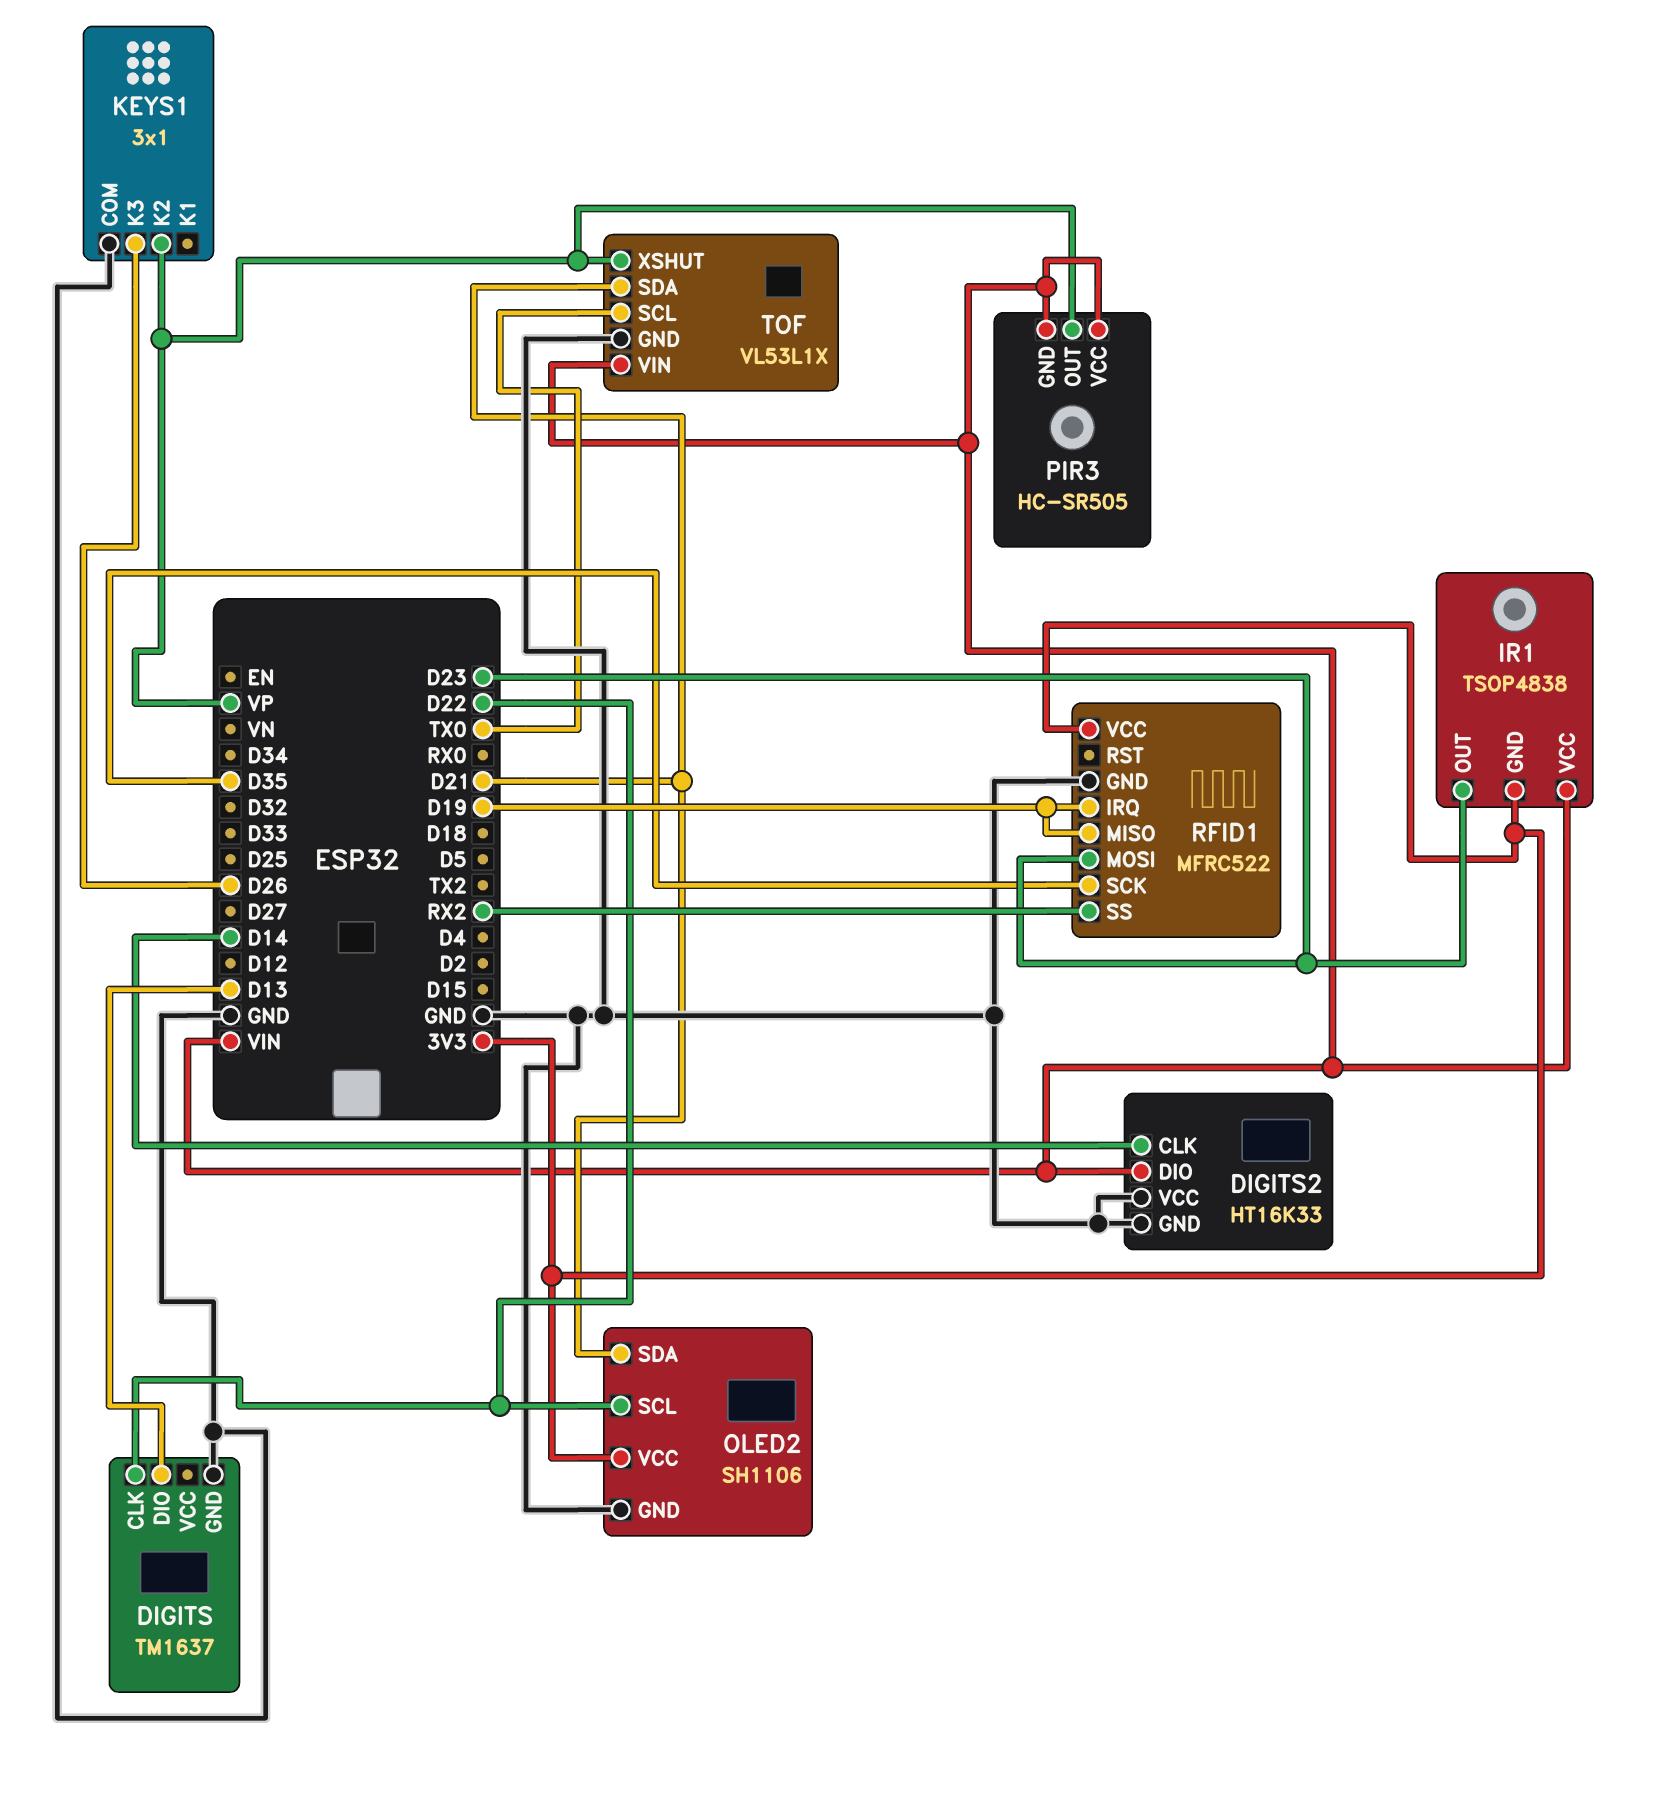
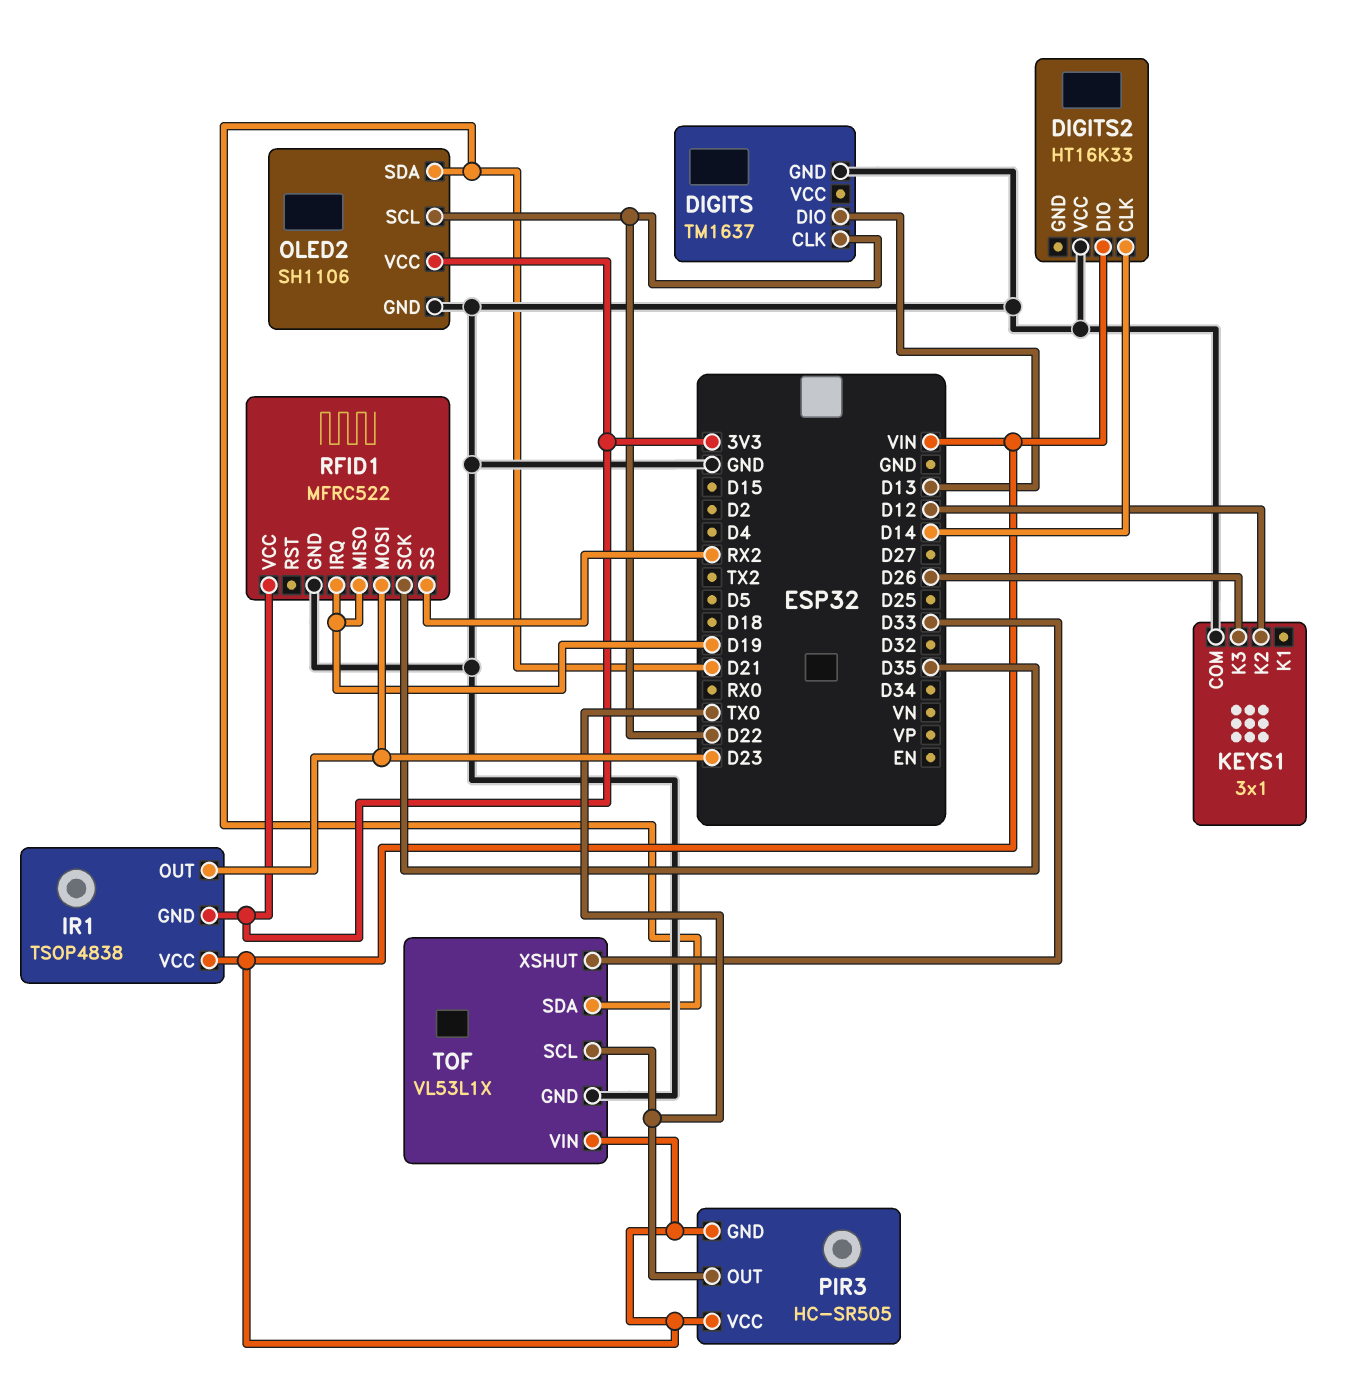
DIGITS2 pin GND: GND -> none
KEYS1 pin K2: VP -> D12
PIR3 pin OUT: VP -> TX0
TOF pin XSHUT: VP -> D33

